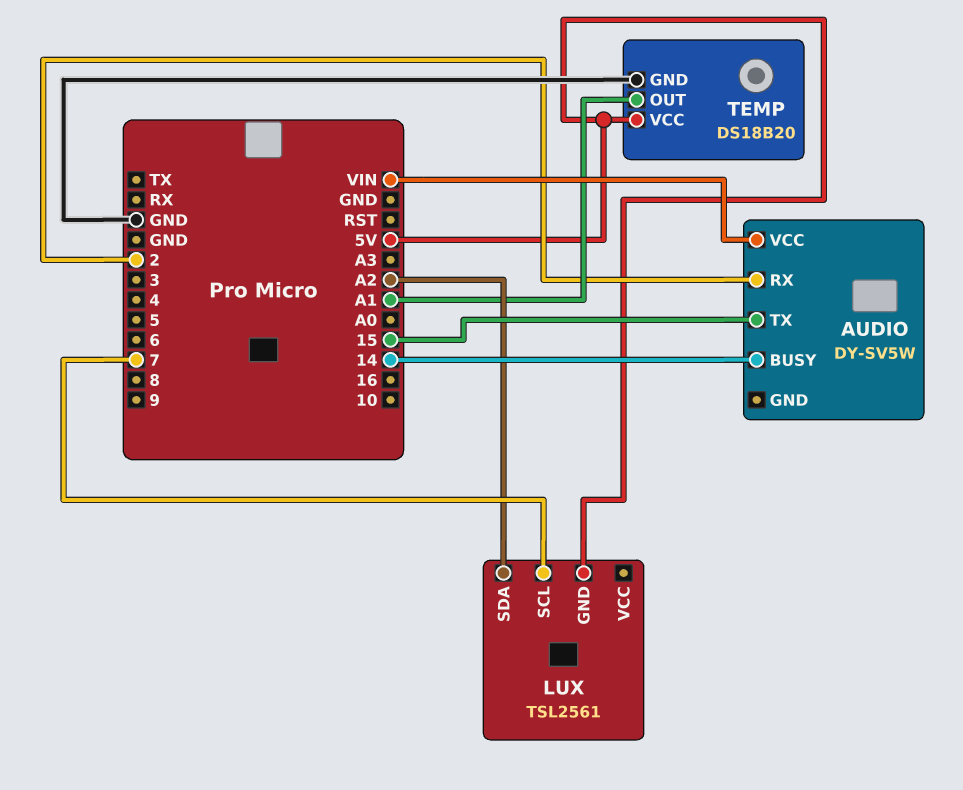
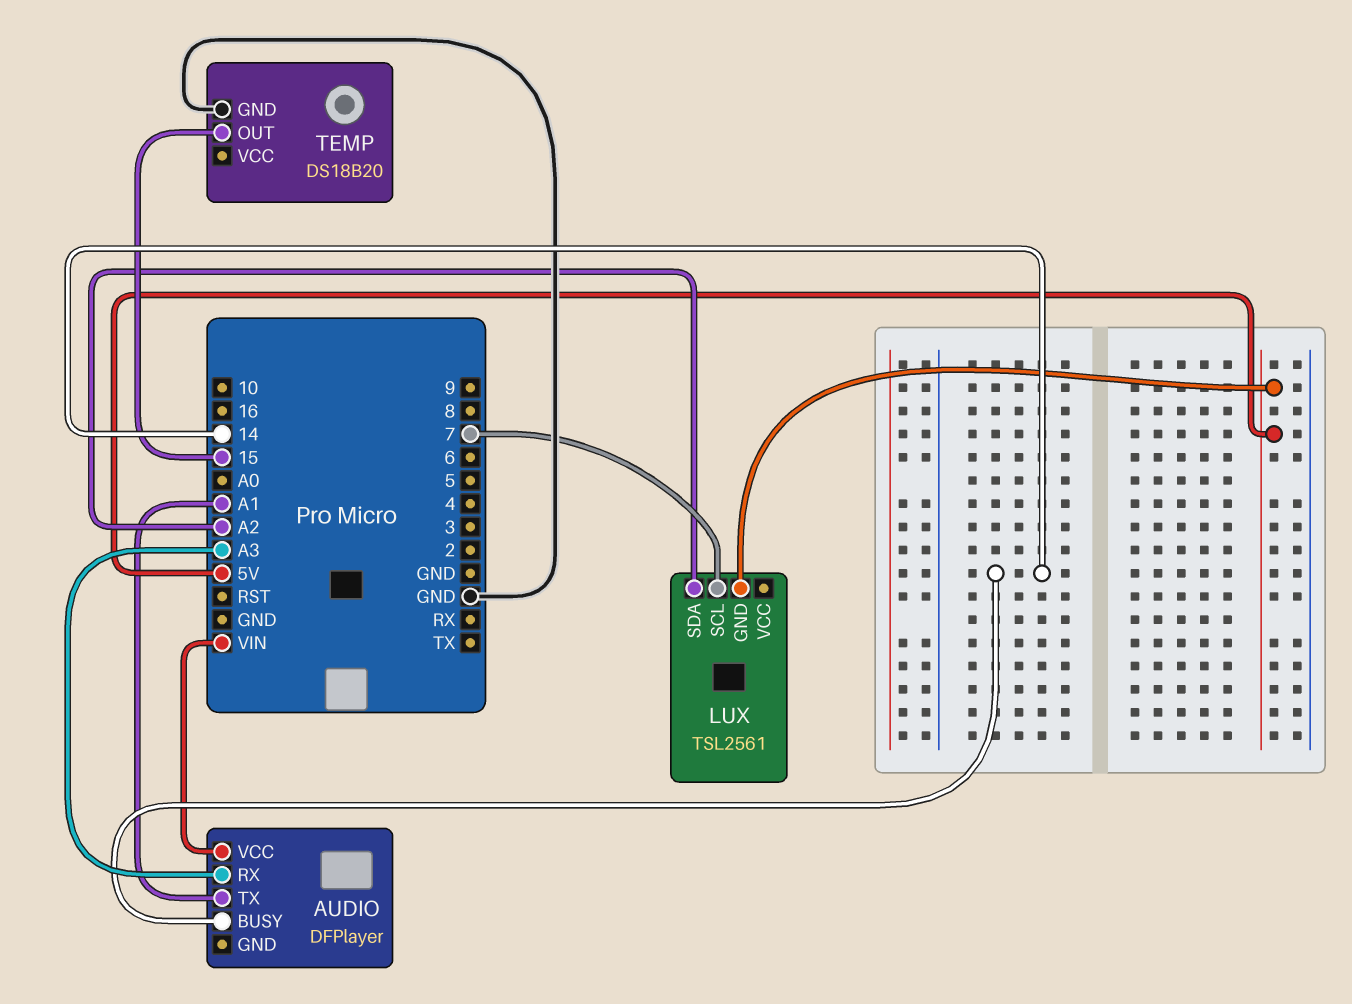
AUDIO: DY-SV5W -> DFPlayer
AUDIO pin RX: 2 -> A3
AUDIO pin TX: 15 -> A1
TEMP pin OUT: A1 -> 15
TEMP pin VCC: 5V -> none

